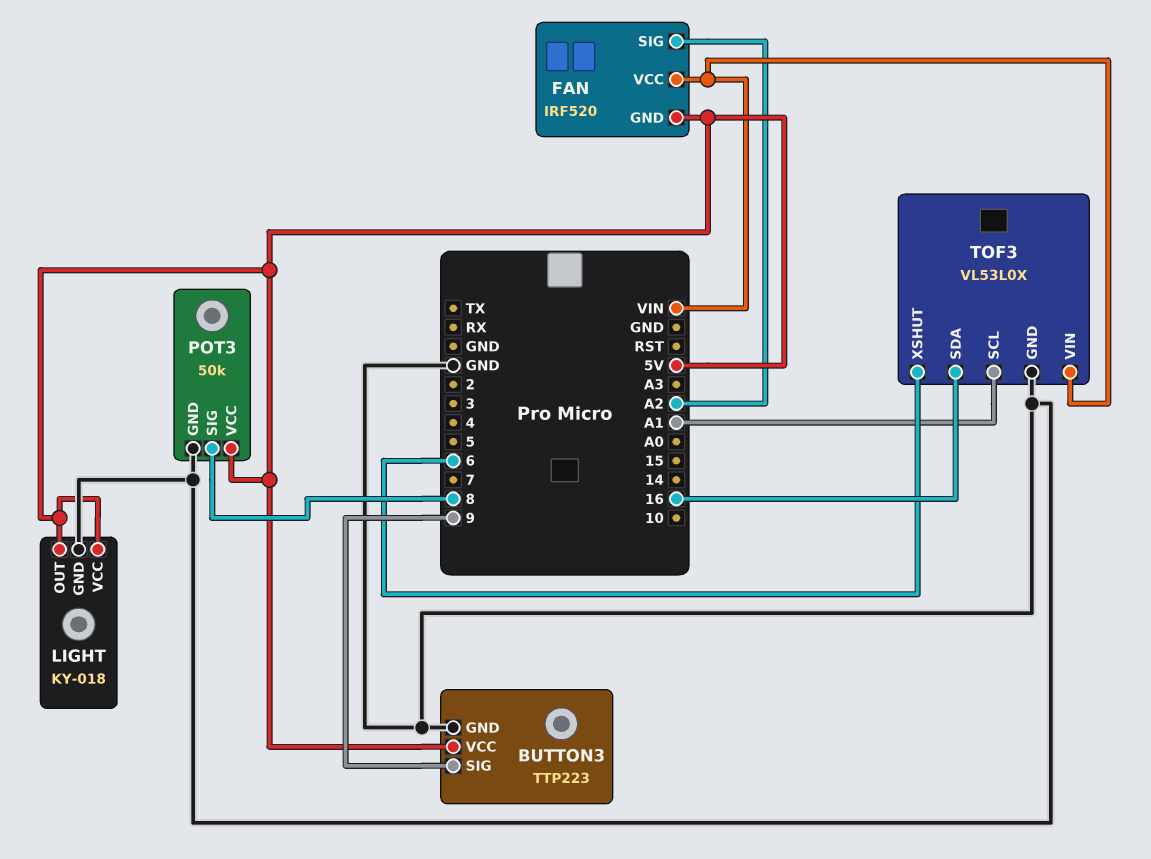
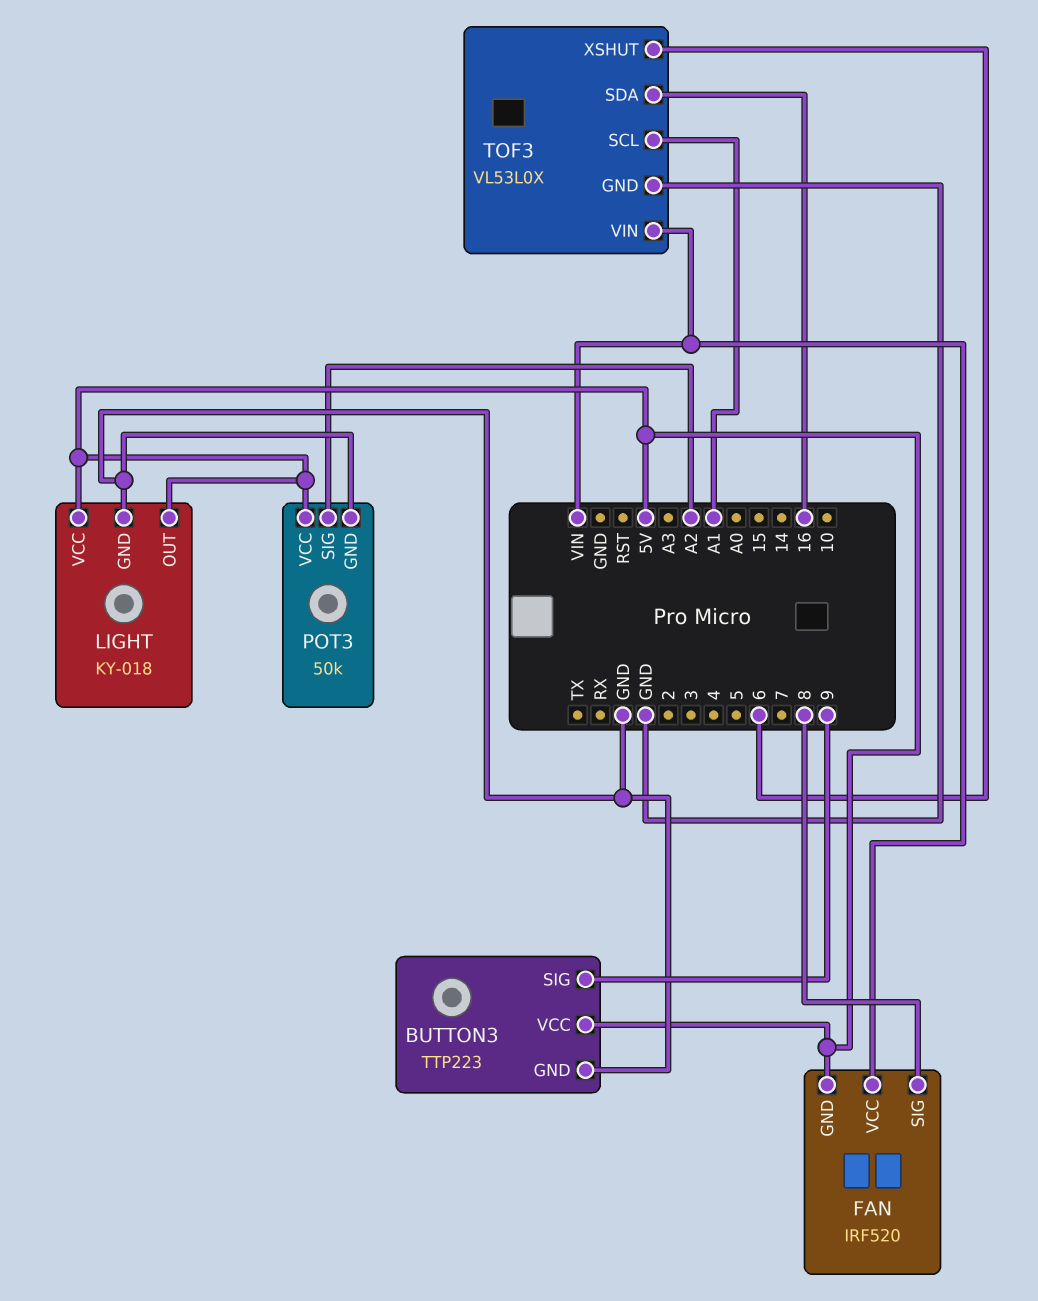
FAN pin SIG: A2 -> 8
POT3 pin SIG: 8 -> A2

